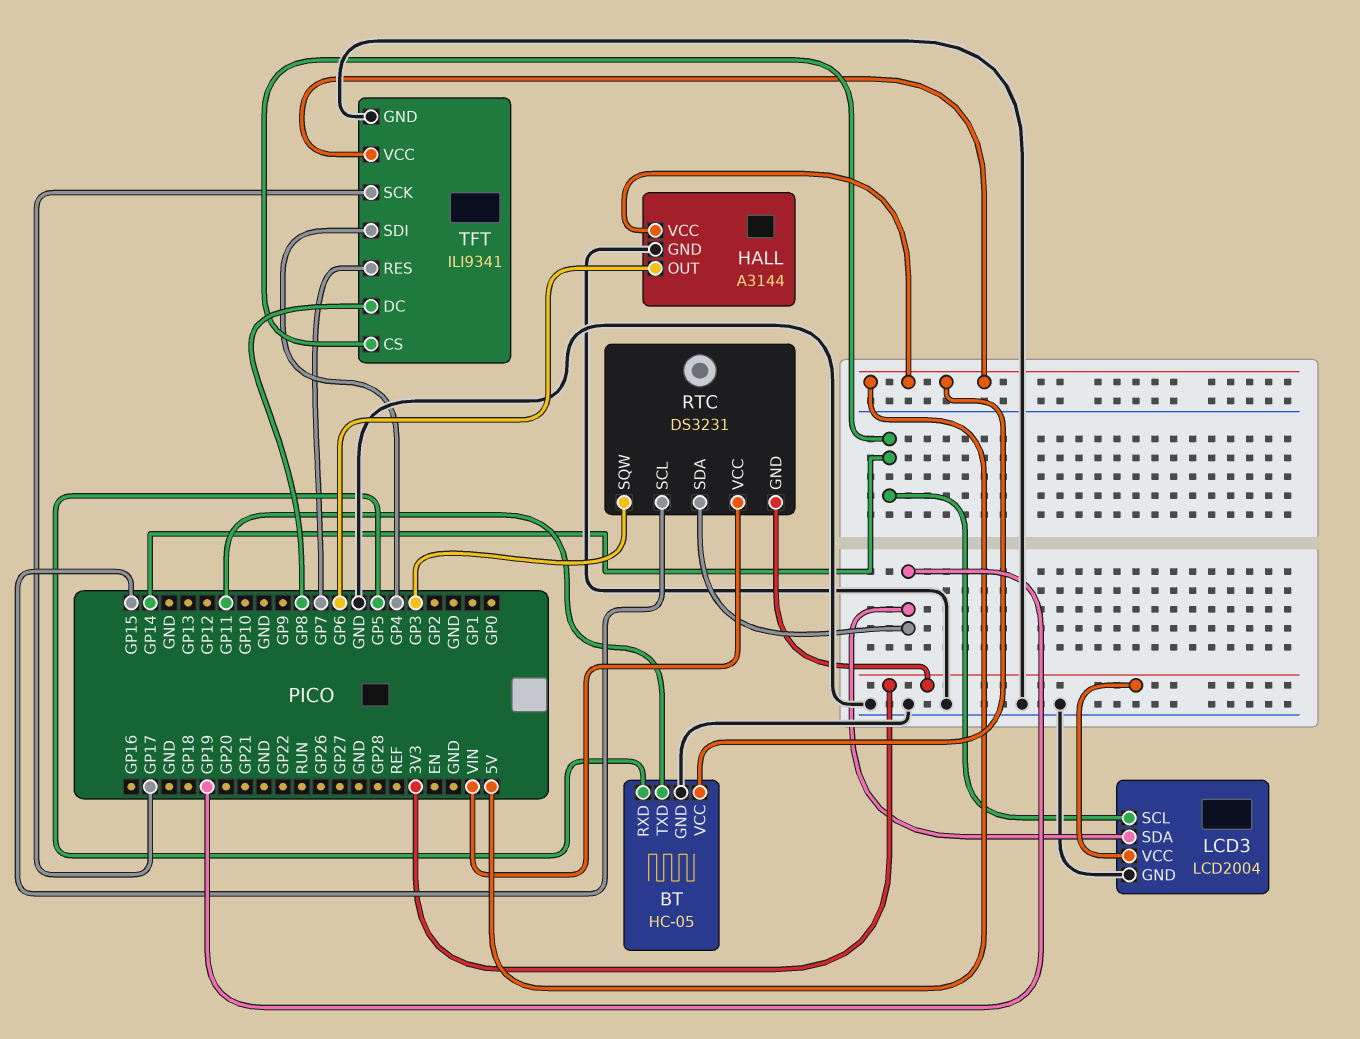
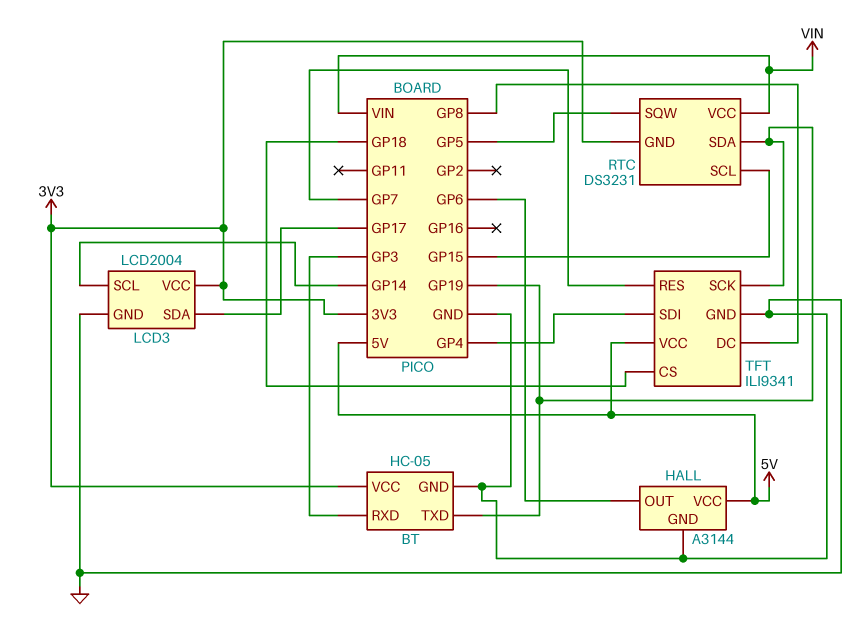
BT pin RXD: GP5 -> GP3
BT pin TXD: GP11 -> GP19
BT pin VCC: 5V -> 3V3
LCD3 pin SDA: GP19 -> GP17
RTC pin SQW: GP3 -> GP5
TFT pin CS: GP14 -> GP18
TFT pin SCK: GP17 -> GP19

